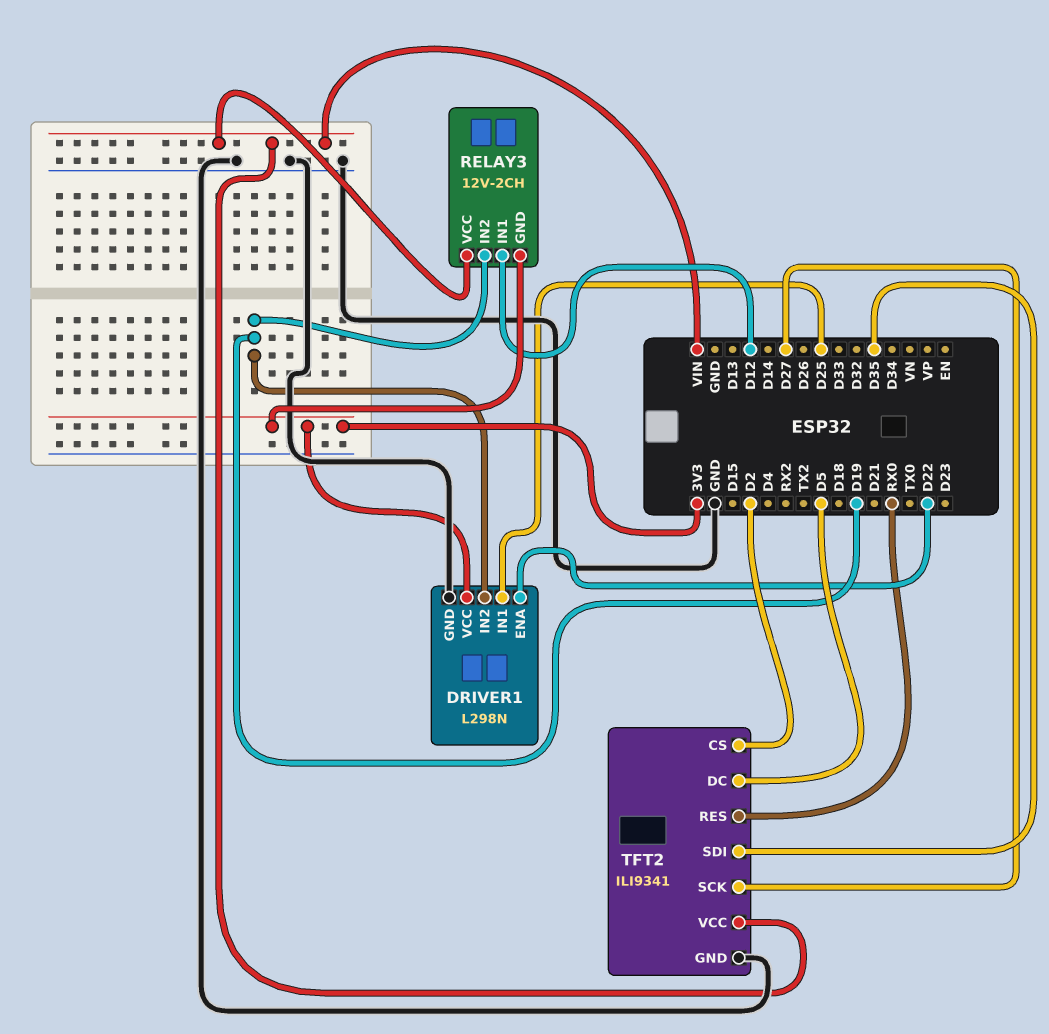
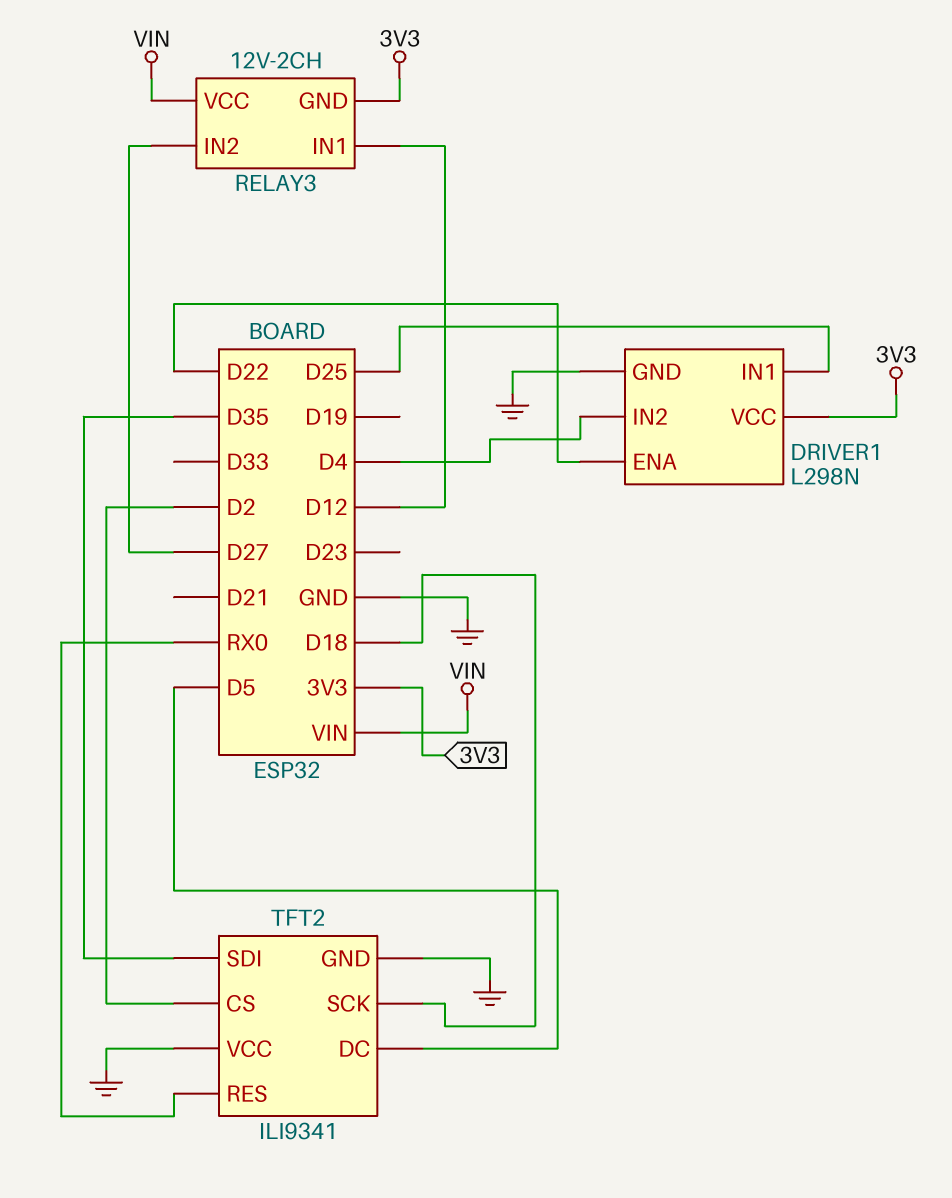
DRIVER1 pin IN2: D19 -> D4
RELAY3 pin IN2: D19 -> D27
TFT2 pin SCK: D27 -> D18
TFT2 pin VCC: VIN -> GND

